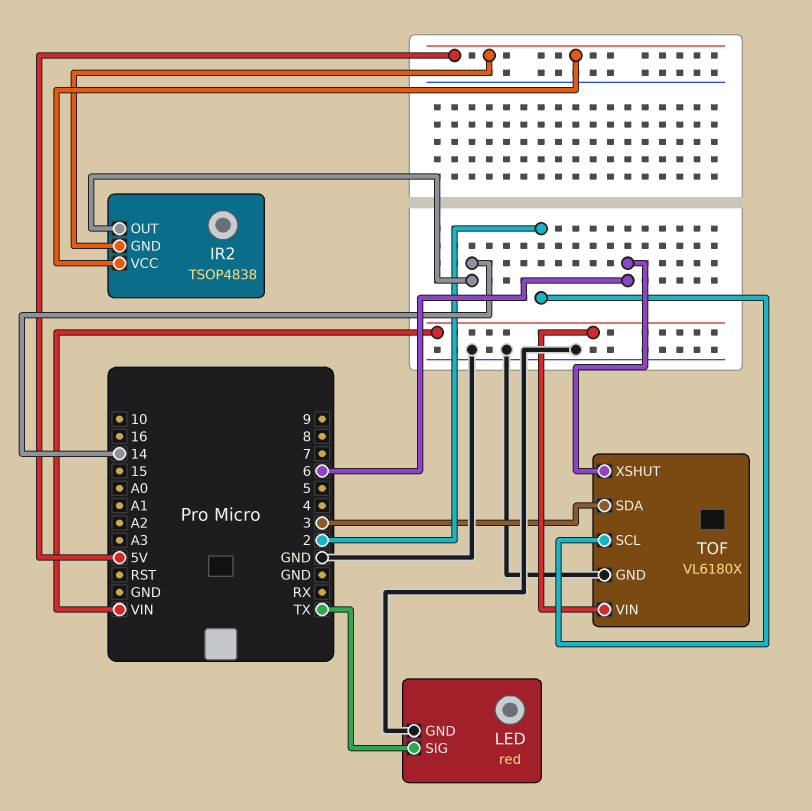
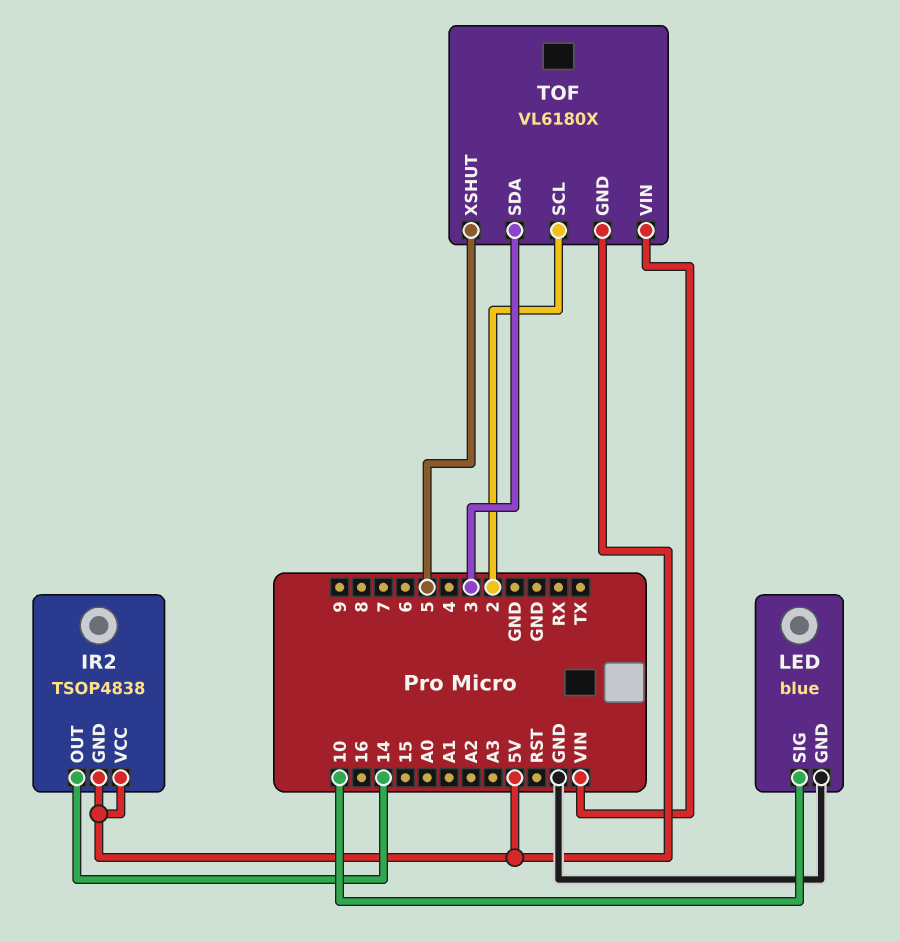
LED: red -> blue
LED pin SIG: TX -> 10
TOF pin GND: GND -> 5V
TOF pin XSHUT: 6 -> 5

